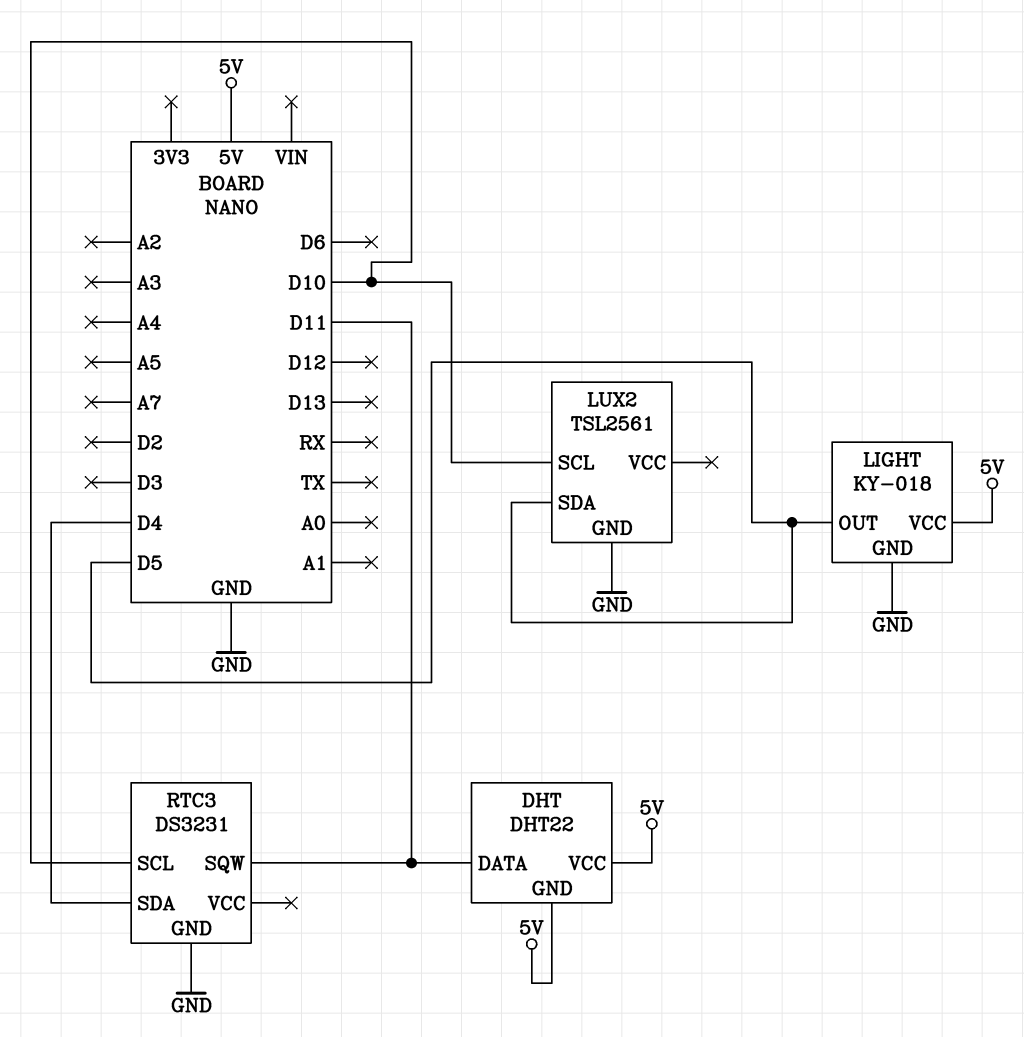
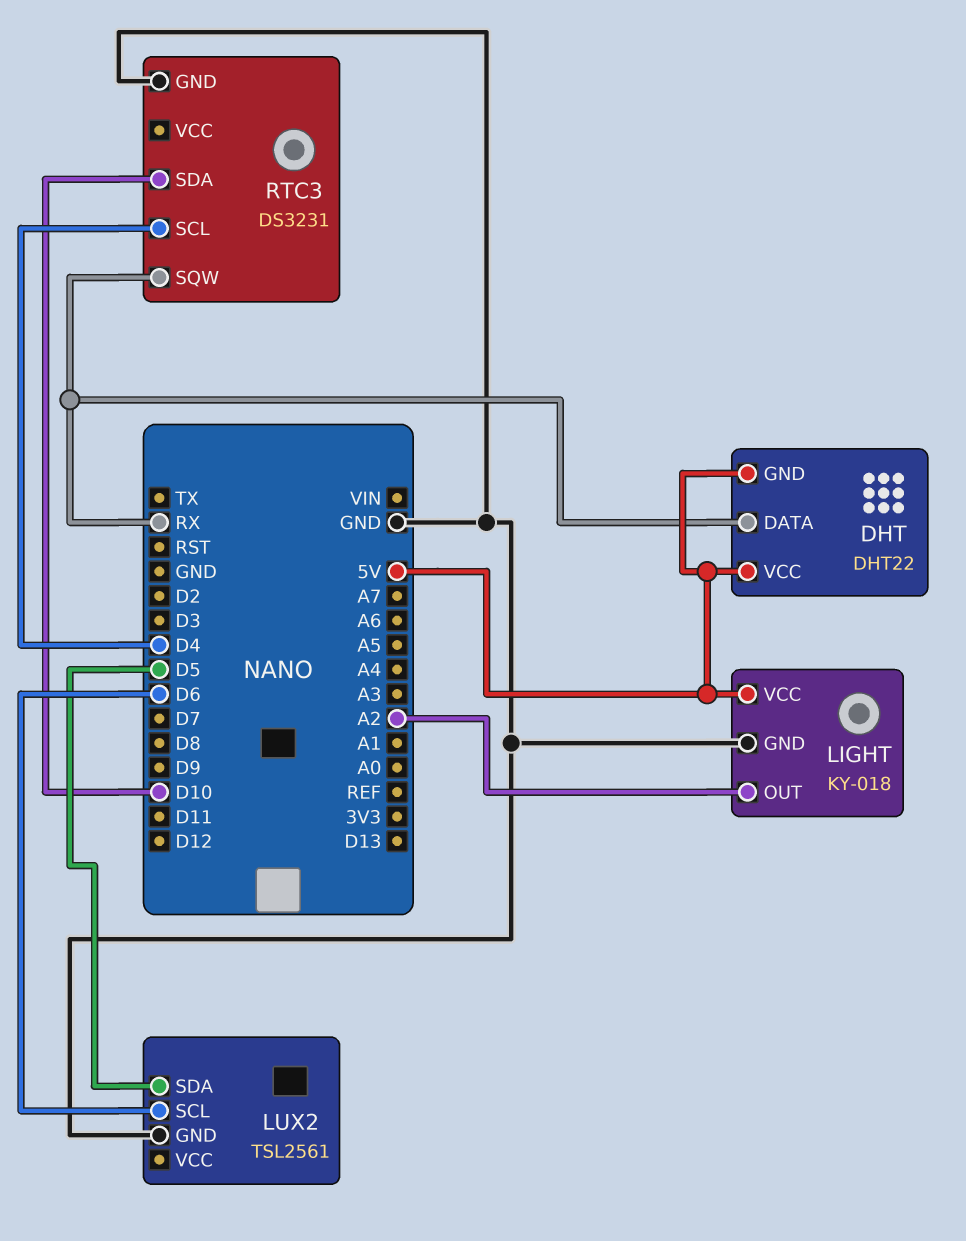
DHT pin DATA: D11 -> RX
LIGHT pin OUT: D5 -> A2
LUX2 pin SCL: D10 -> D6
RTC3 pin SCL: D10 -> D4
RTC3 pin SDA: D4 -> D10
RTC3 pin SQW: D11 -> RX

